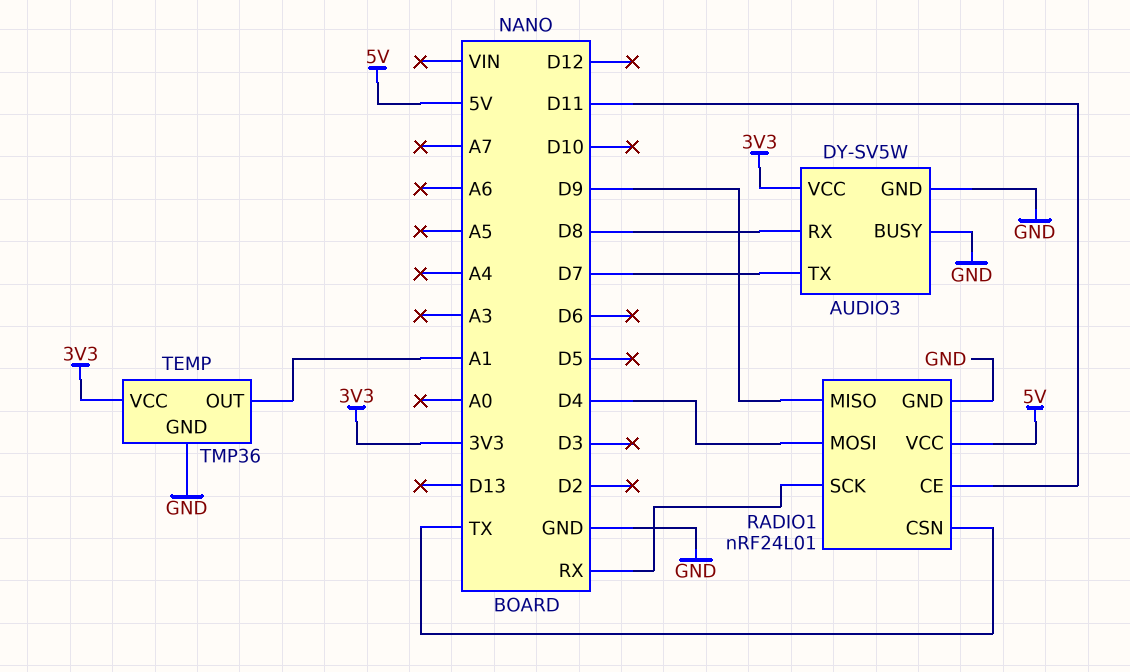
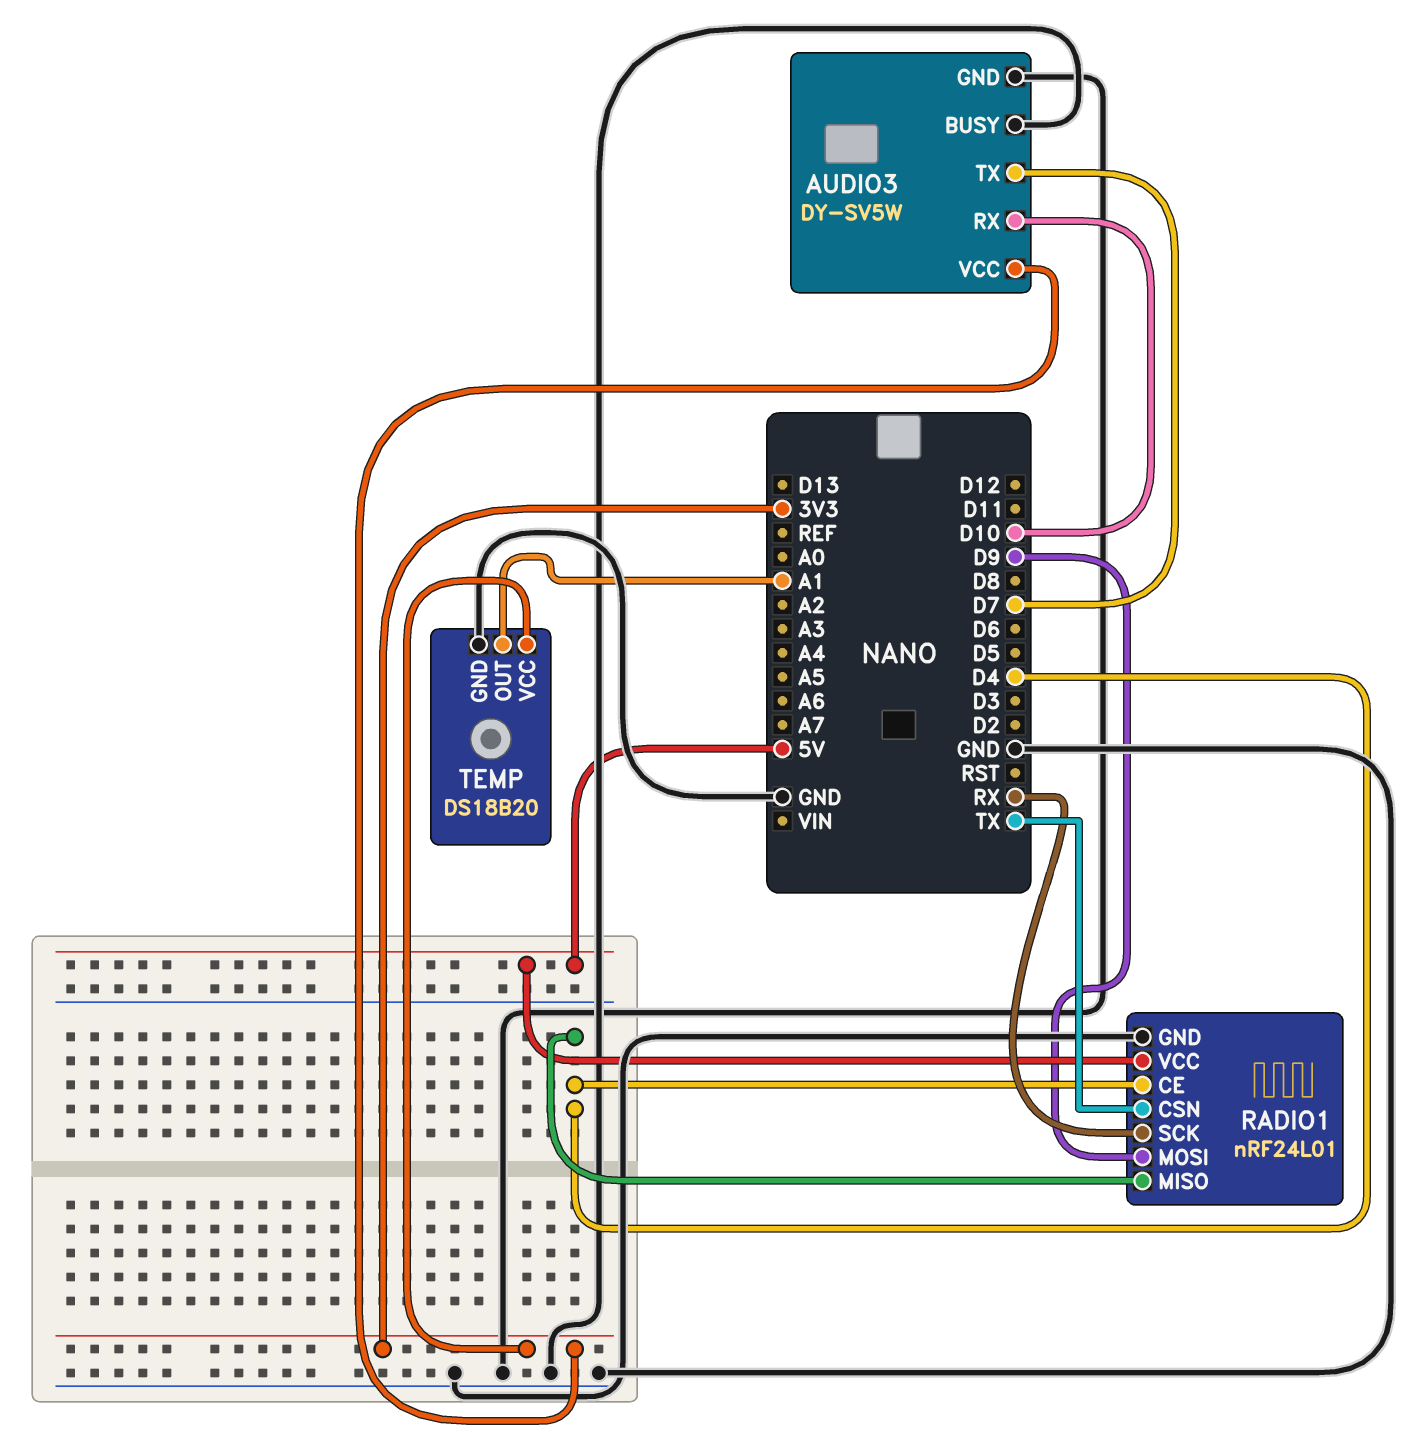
AUDIO3 pin RX: D8 -> D10
RADIO1 pin CE: D11 -> D4
RADIO1 pin MISO: D9 -> D4
RADIO1 pin MOSI: D4 -> D9
TEMP: TMP36 -> DS18B20

